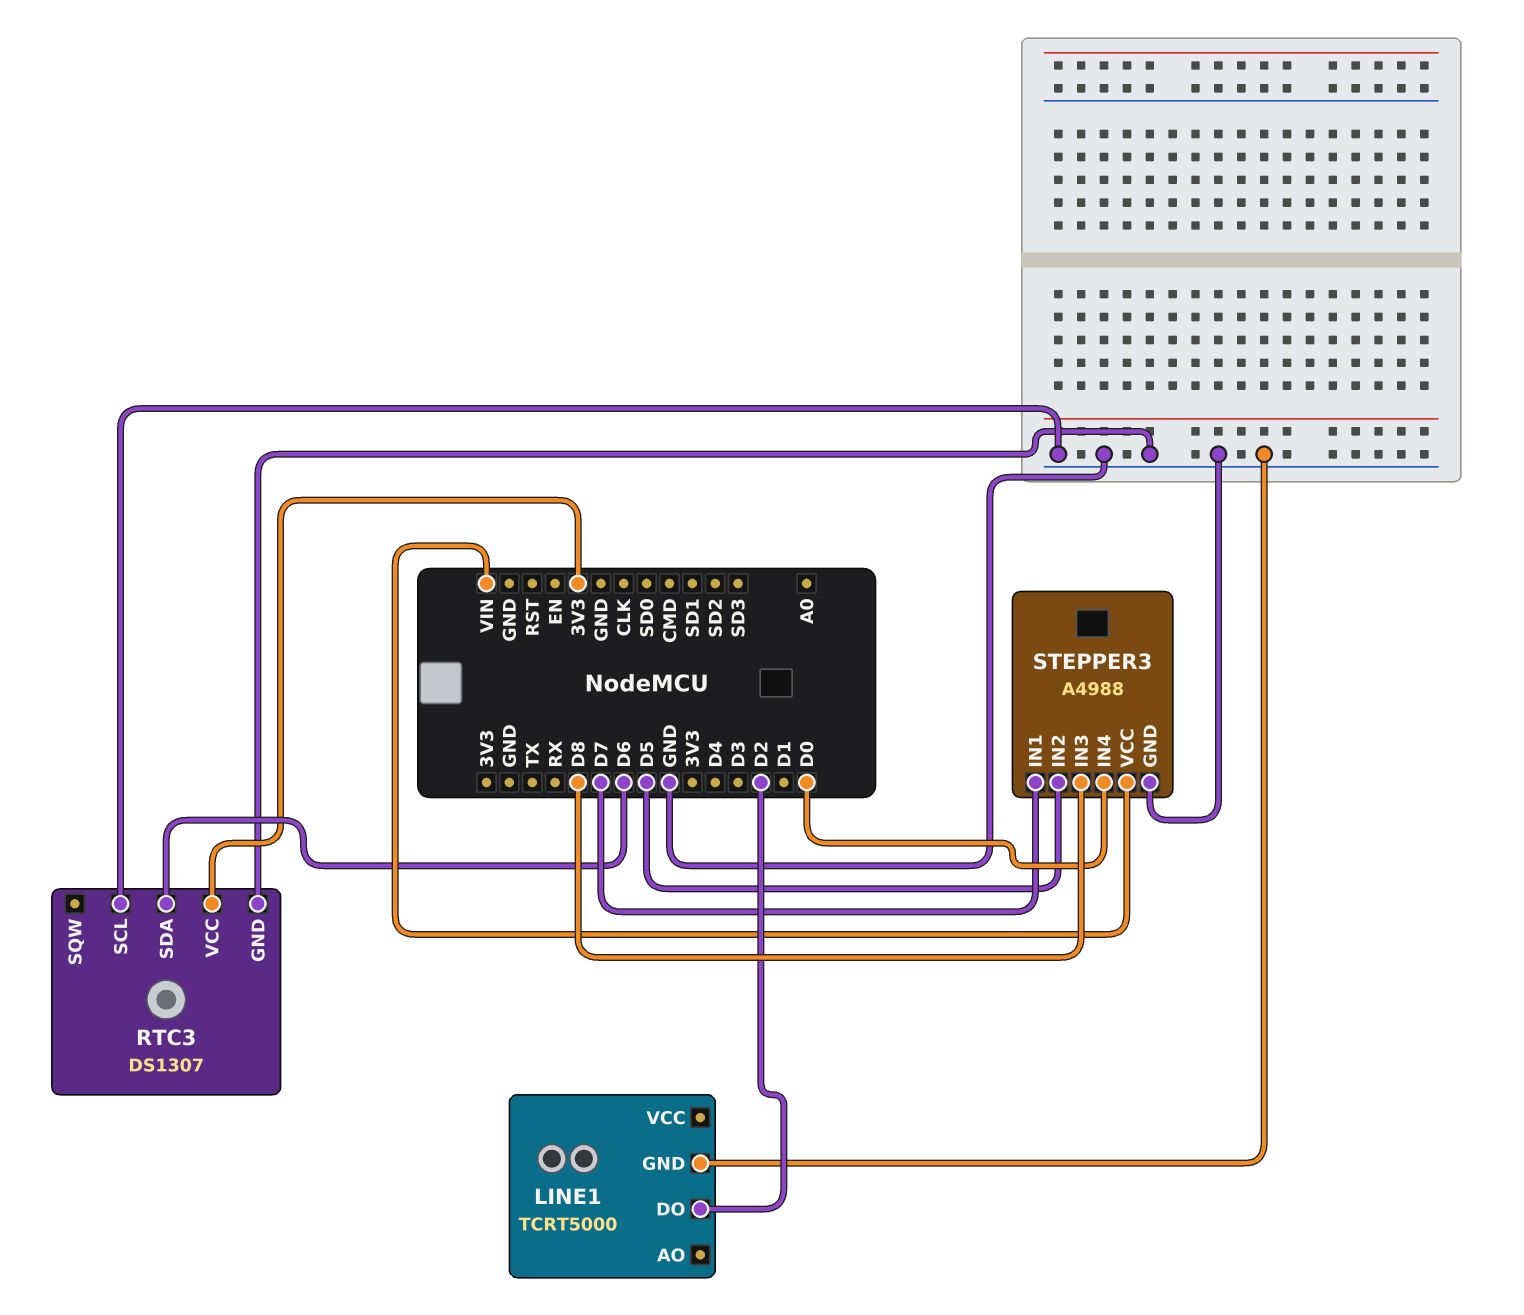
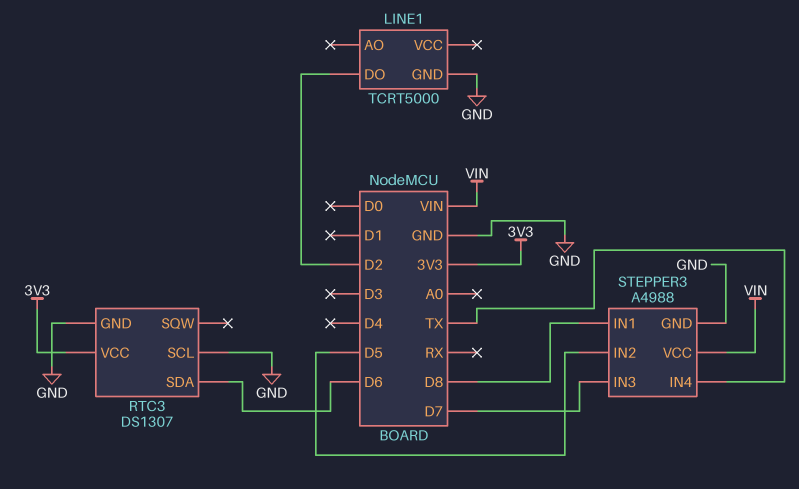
STEPPER3 pin IN1: D7 -> D8
STEPPER3 pin IN3: D8 -> D7
STEPPER3 pin IN4: D0 -> TX

